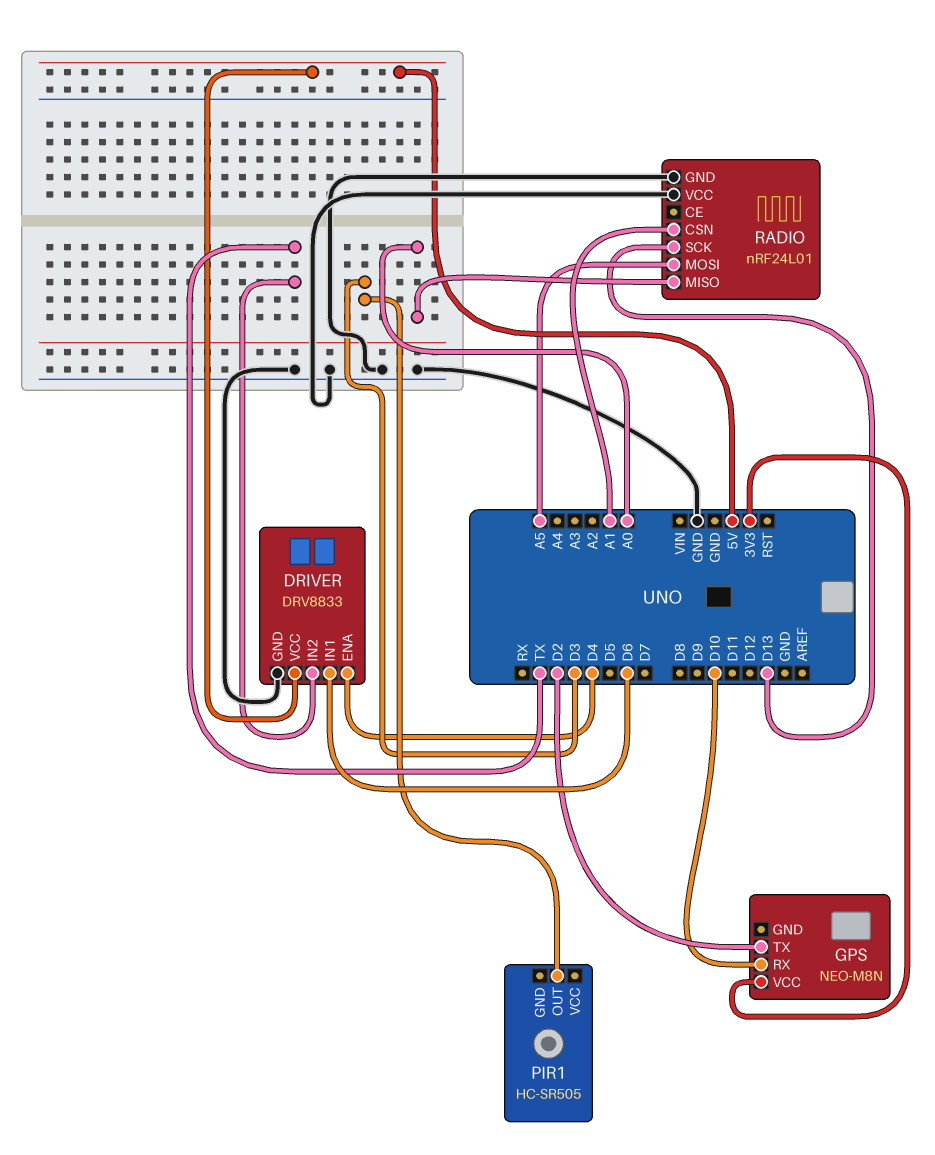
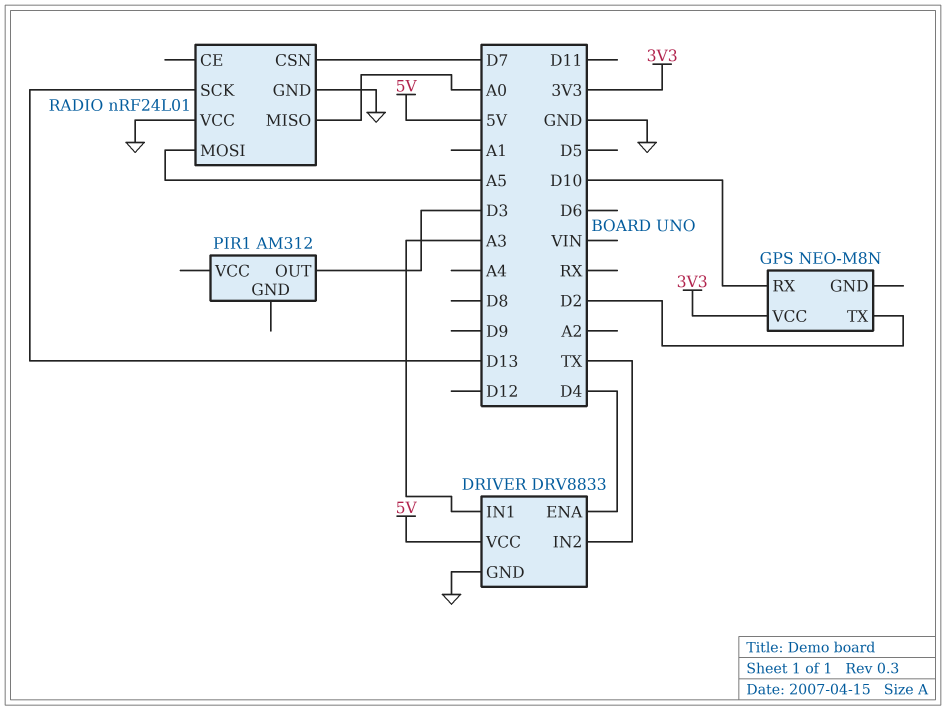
DRIVER pin IN1: D6 -> A3
PIR1: HC-SR505 -> AM312
RADIO pin CSN: A1 -> D7

